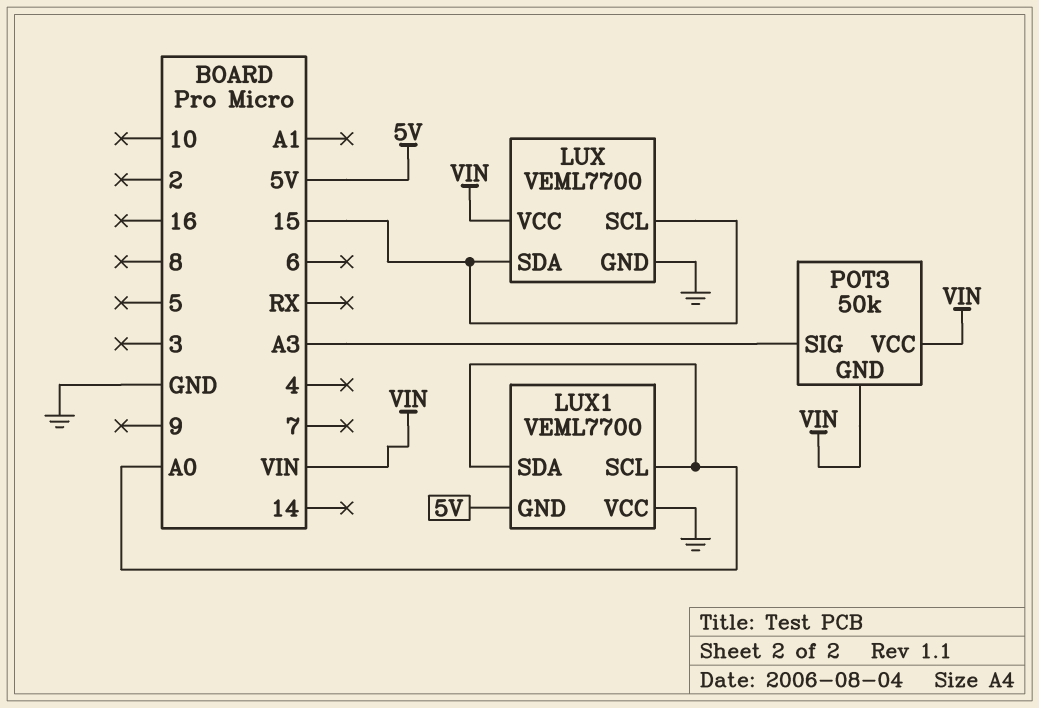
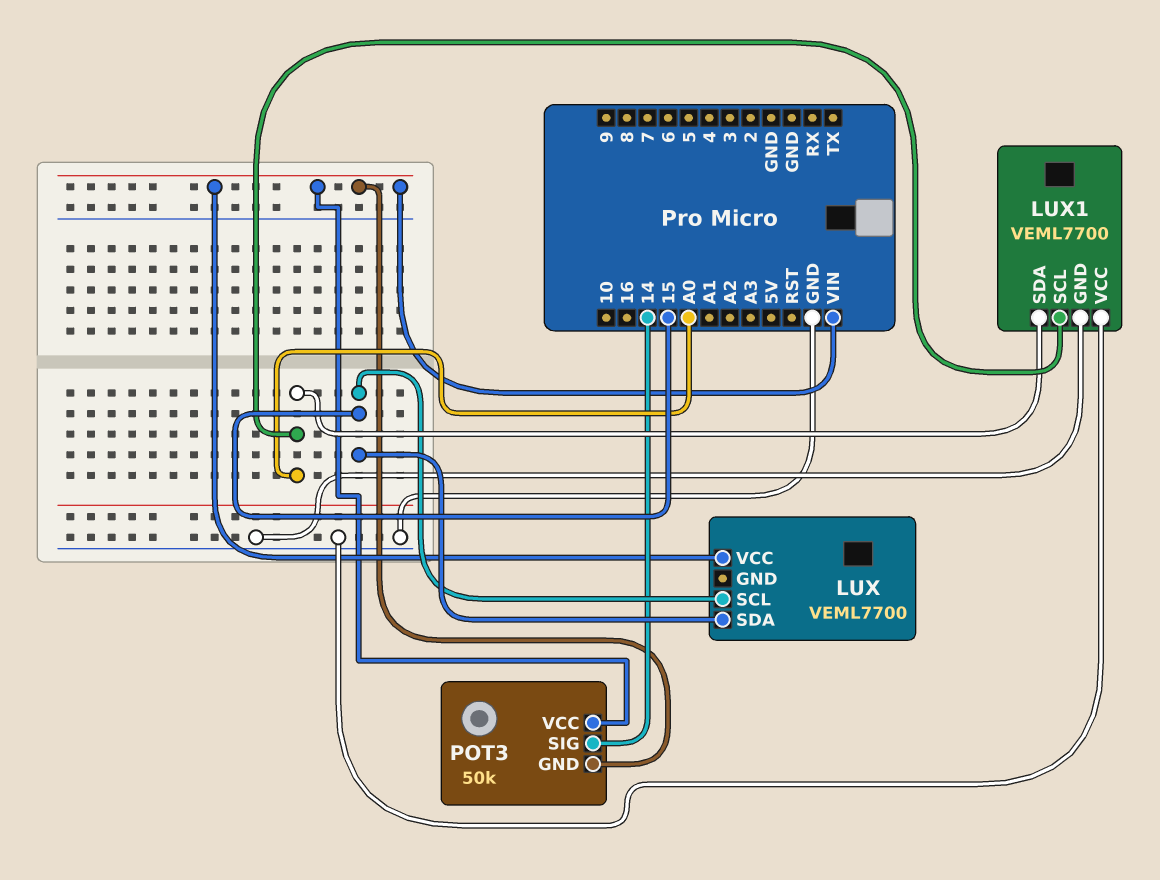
LUX pin GND: GND -> none
LUX1 pin GND: 5V -> GND
POT3 pin SIG: A3 -> 14

